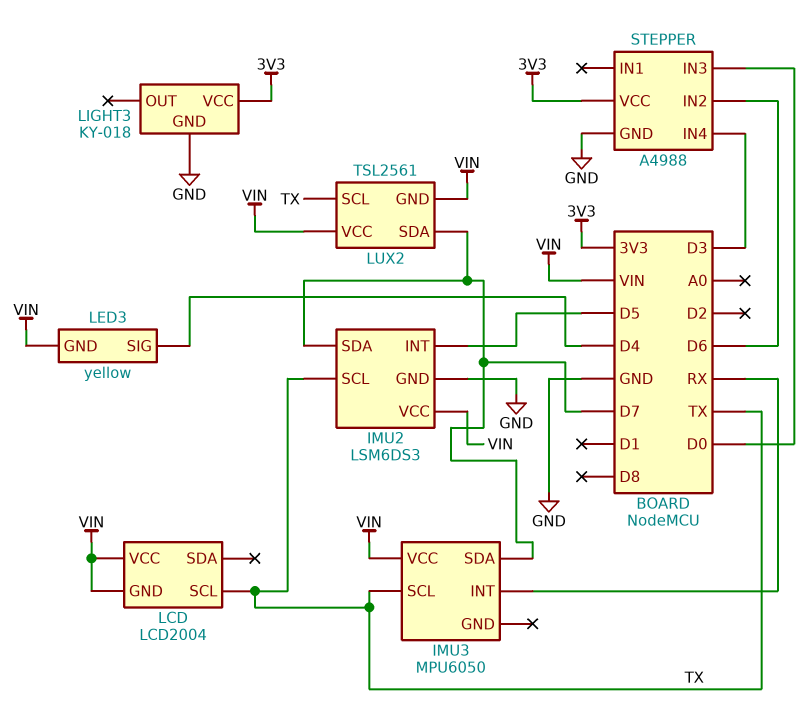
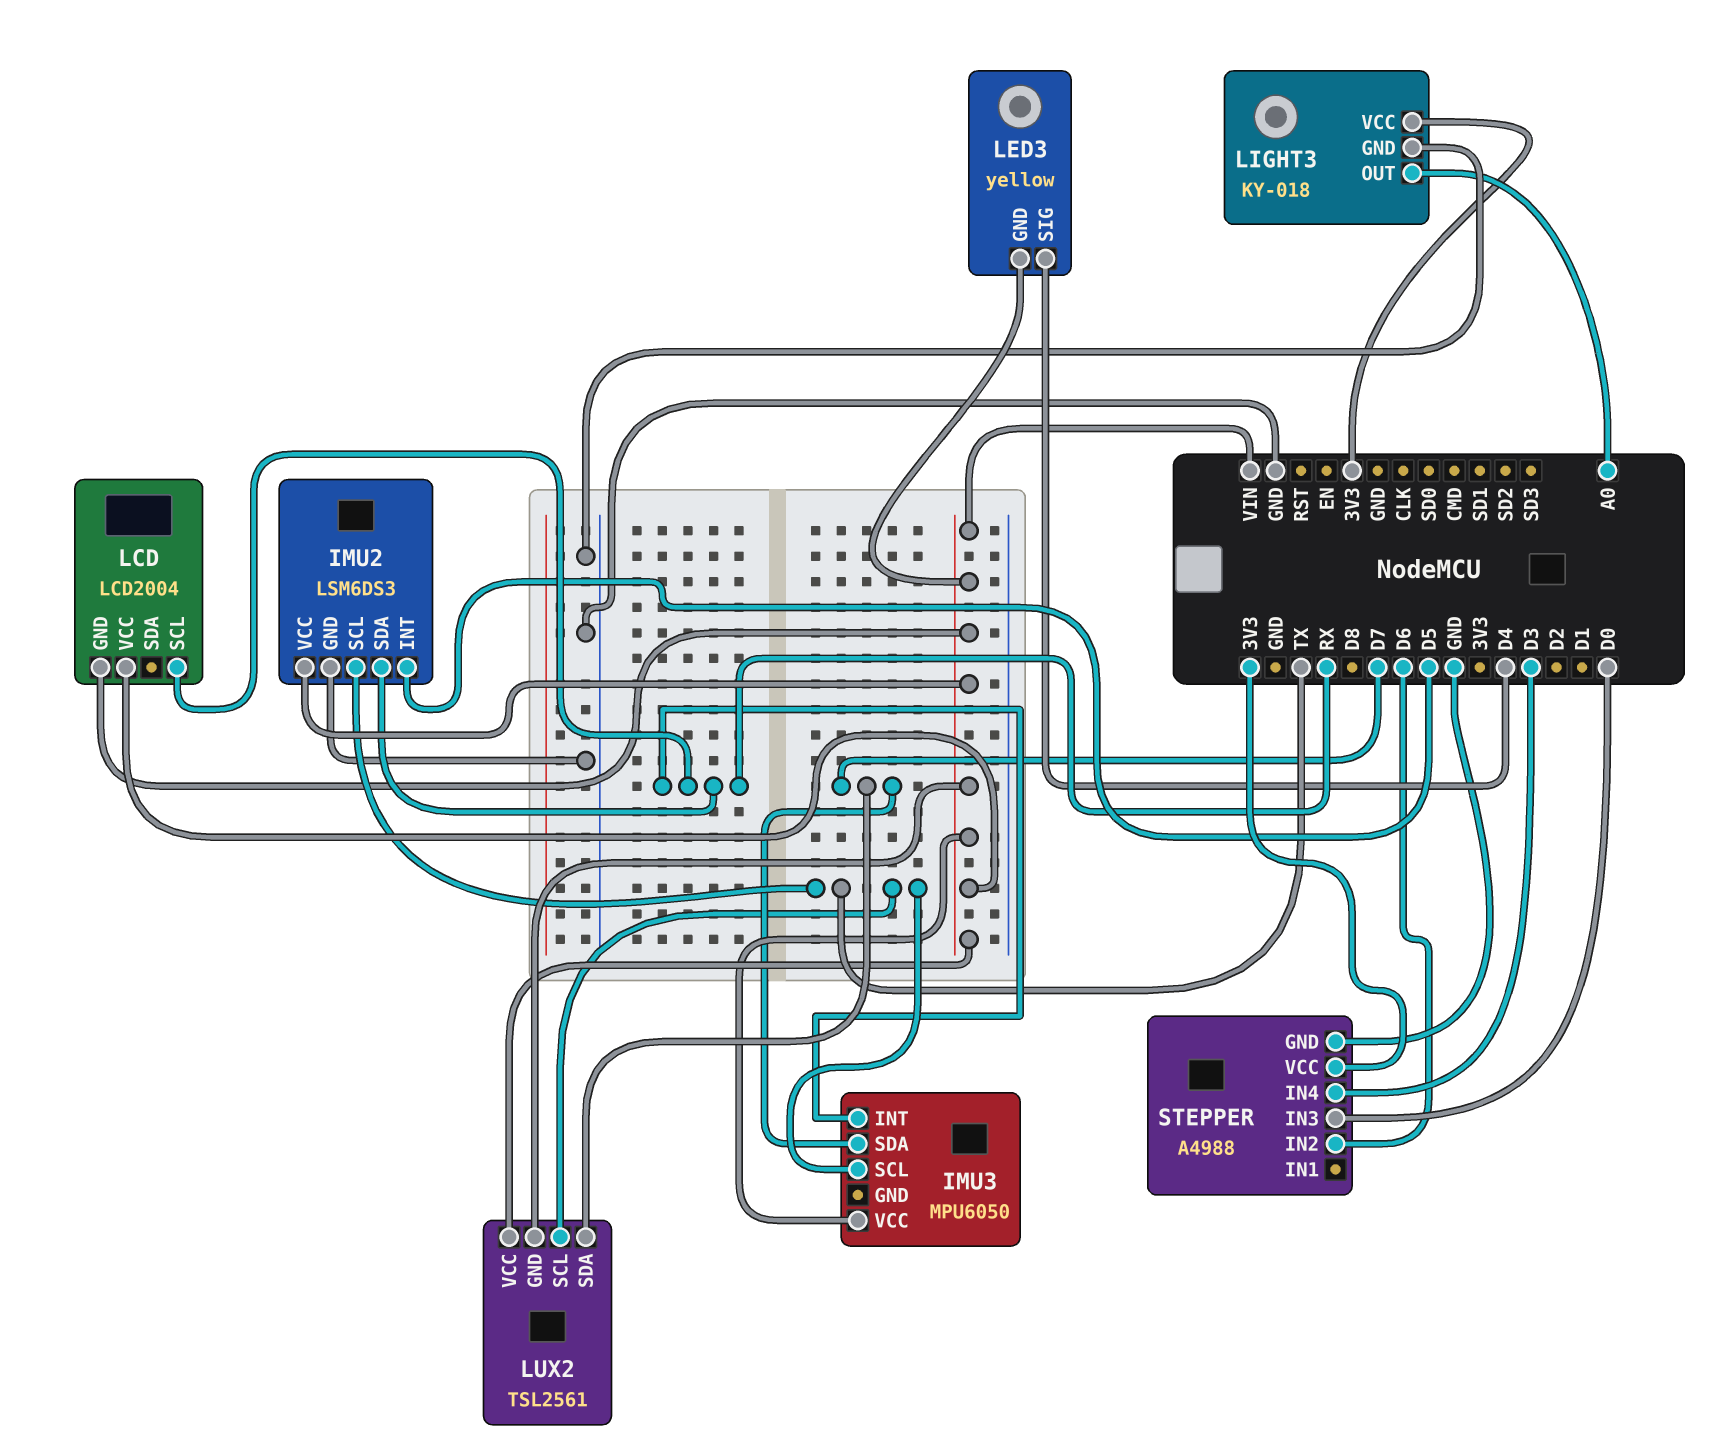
IMU2 pin SDA: D7 -> RX
LCD pin SCL: TX -> RX
LIGHT3 pin OUT: none -> A0

